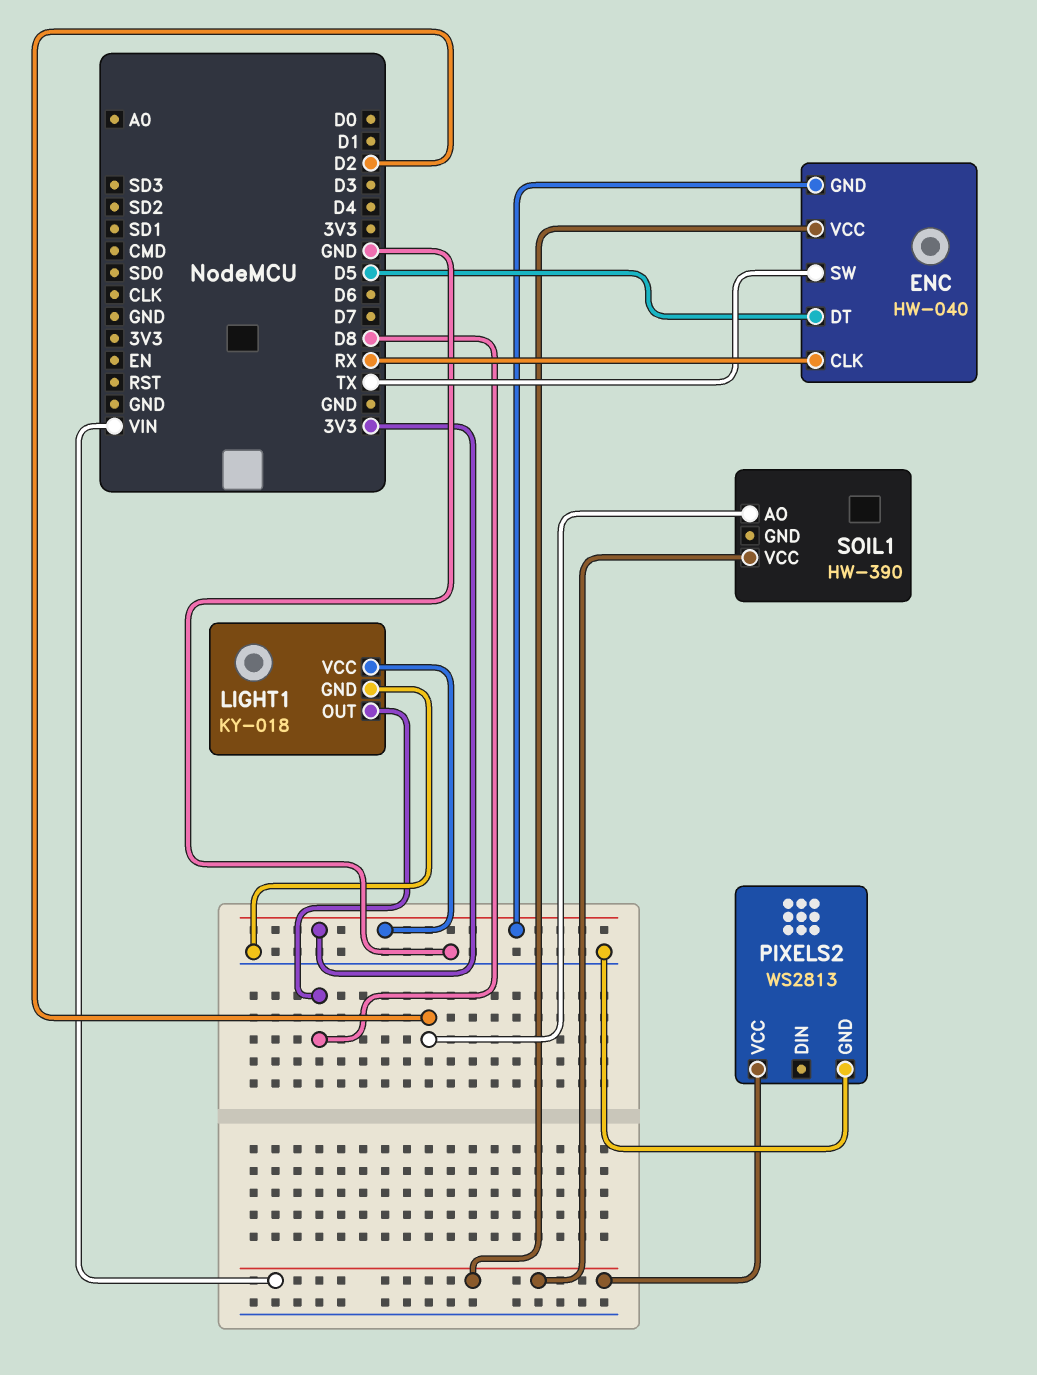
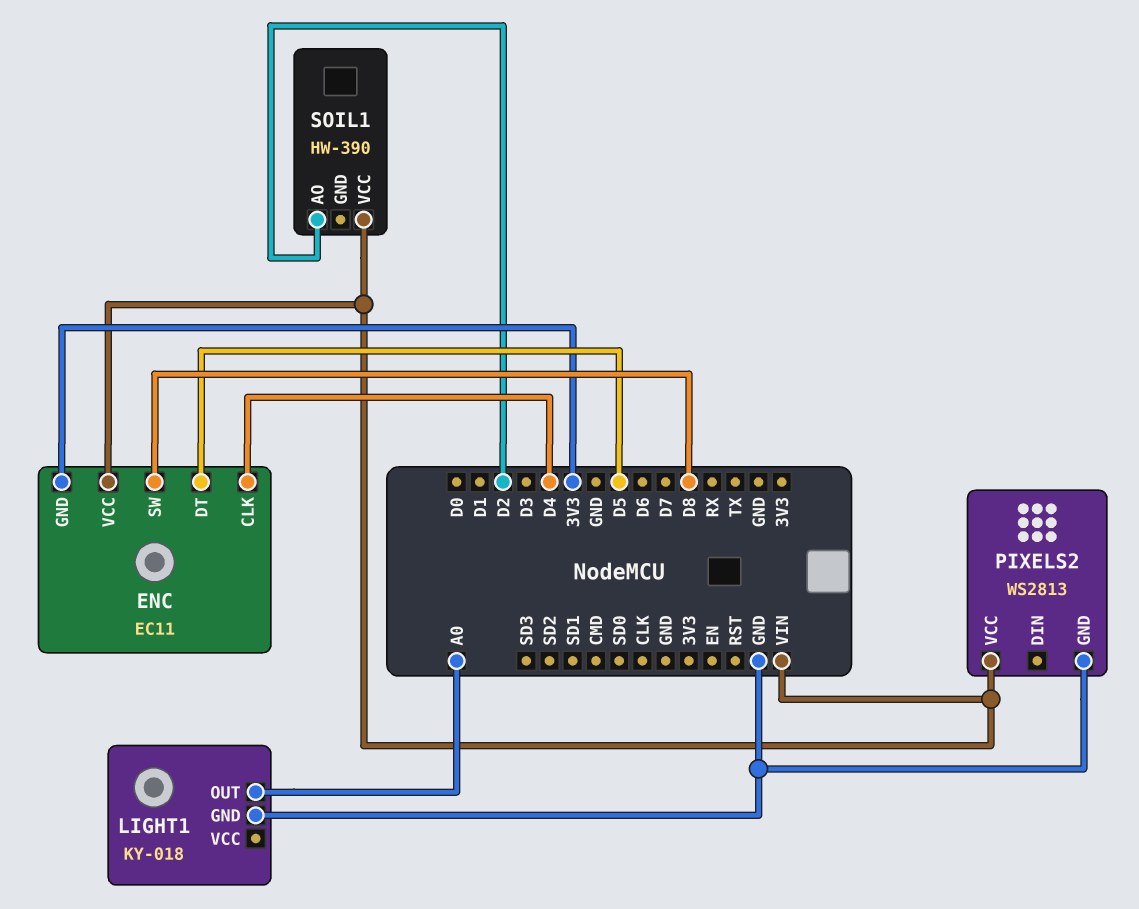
ENC: HW-040 -> EC11
ENC pin CLK: RX -> D4
ENC pin SW: TX -> D8
LIGHT1 pin OUT: D8 -> A0
LIGHT1 pin VCC: 3V3 -> none

